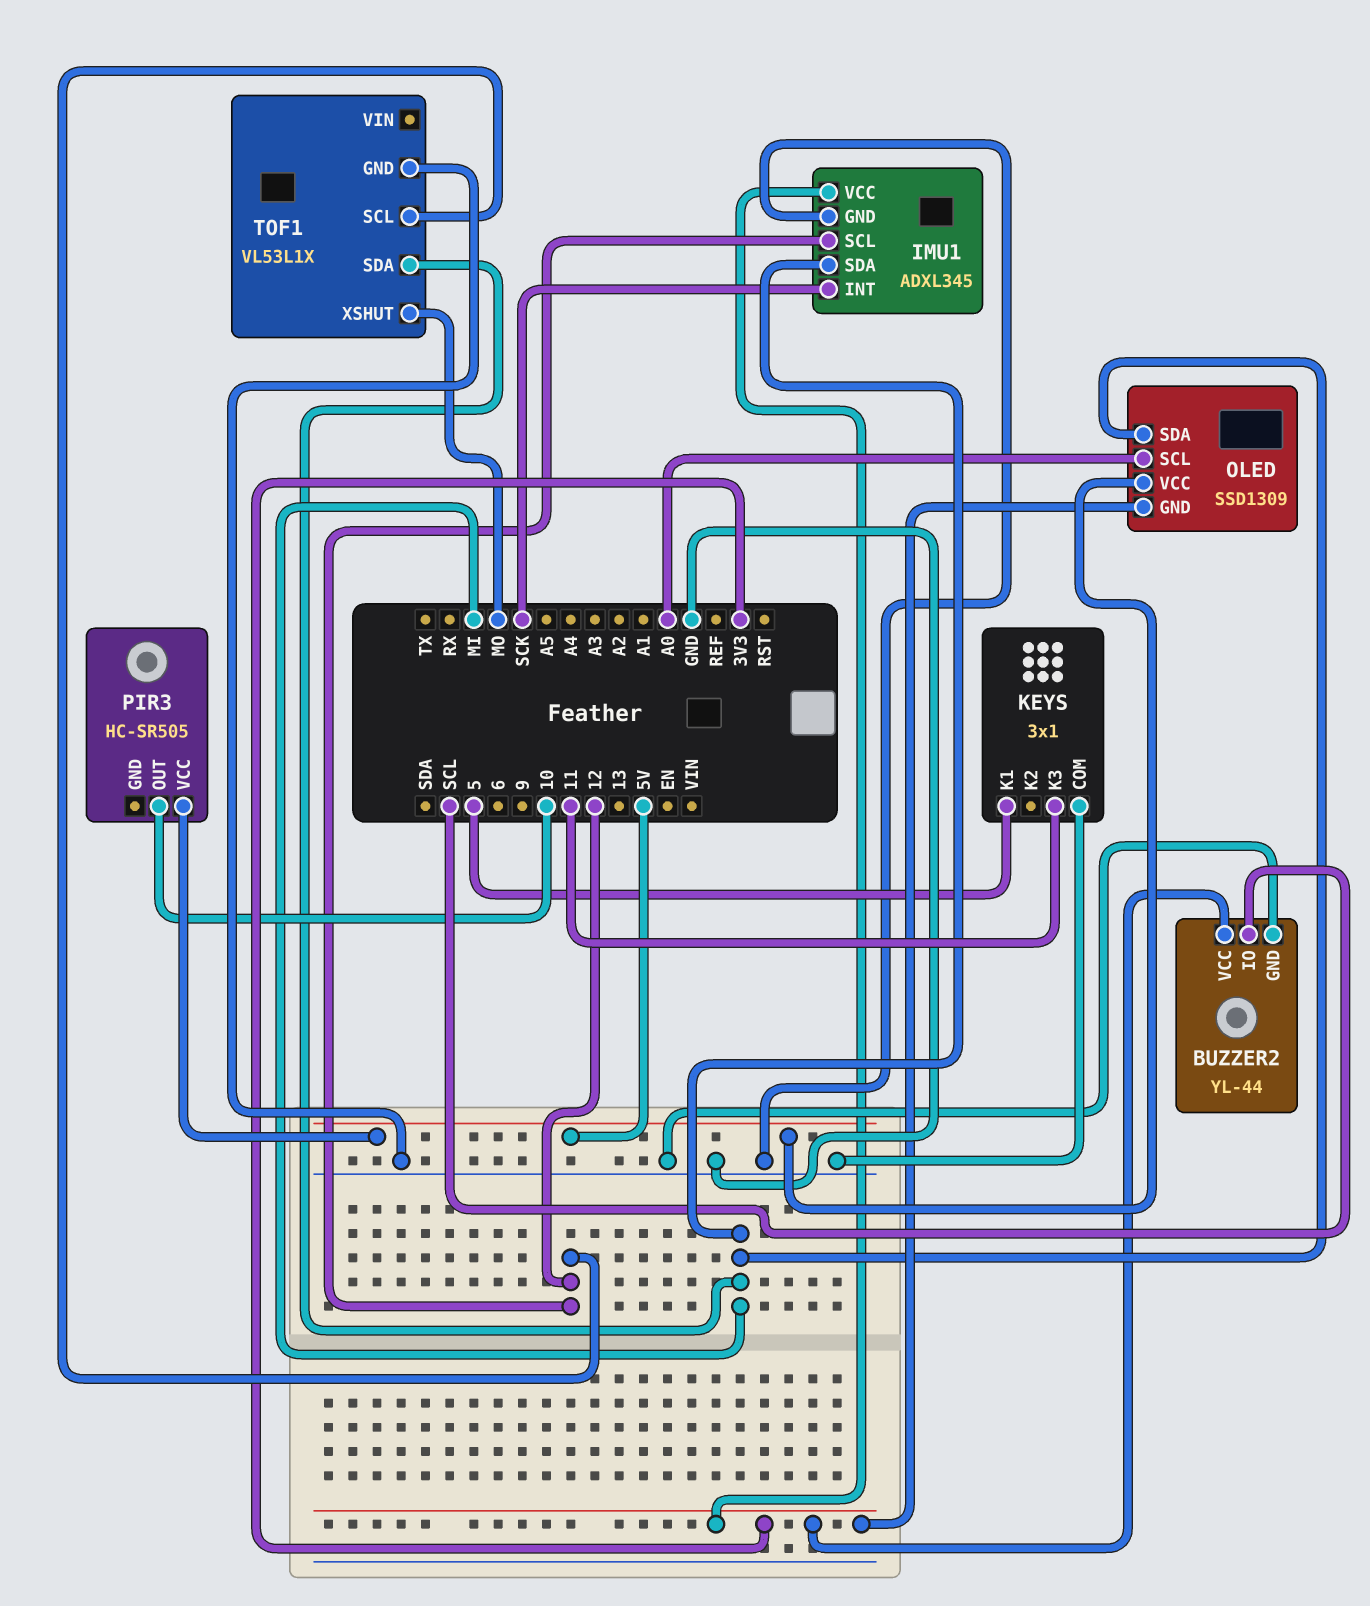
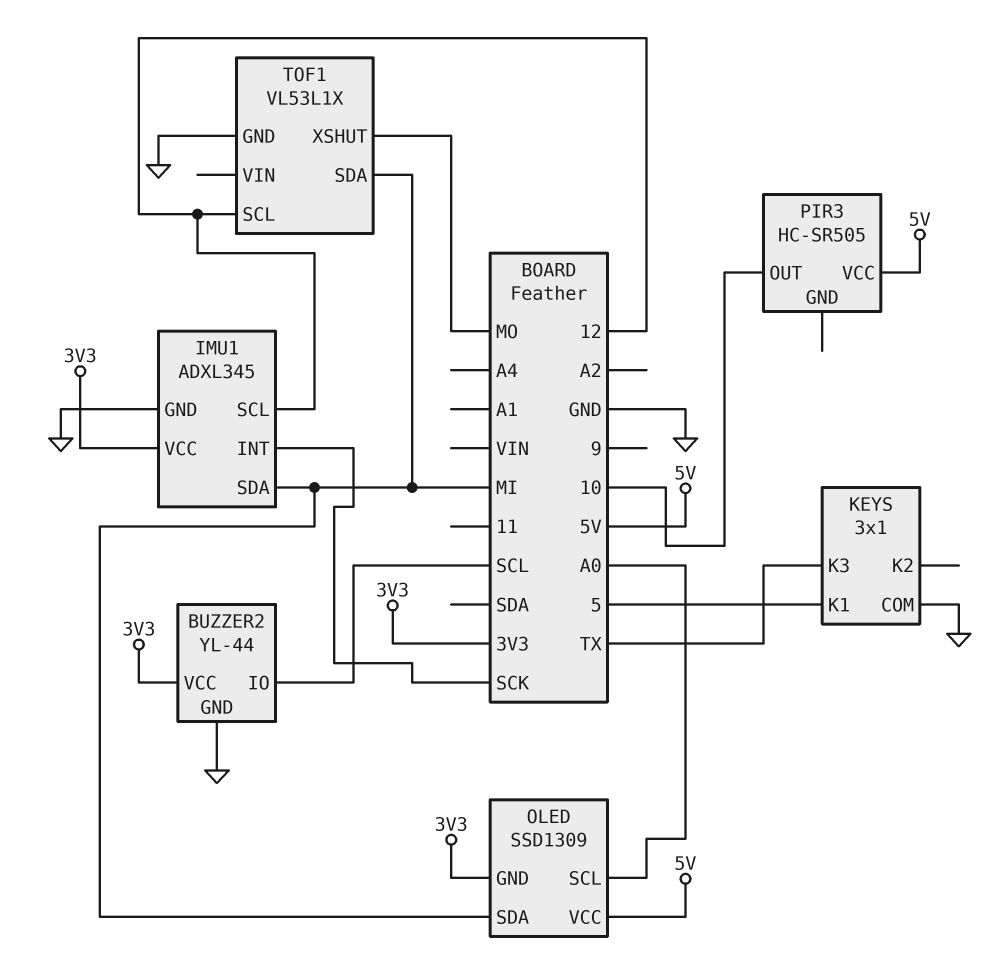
KEYS pin K3: 11 -> TX

